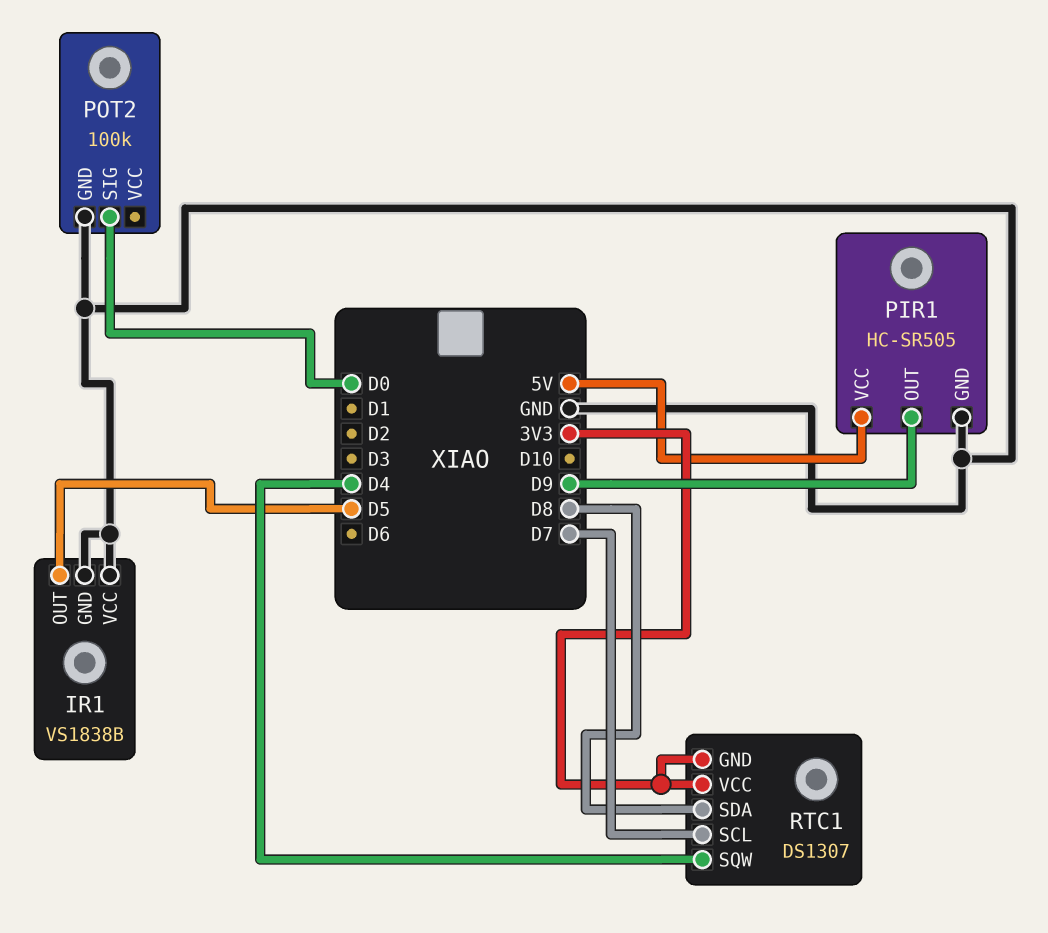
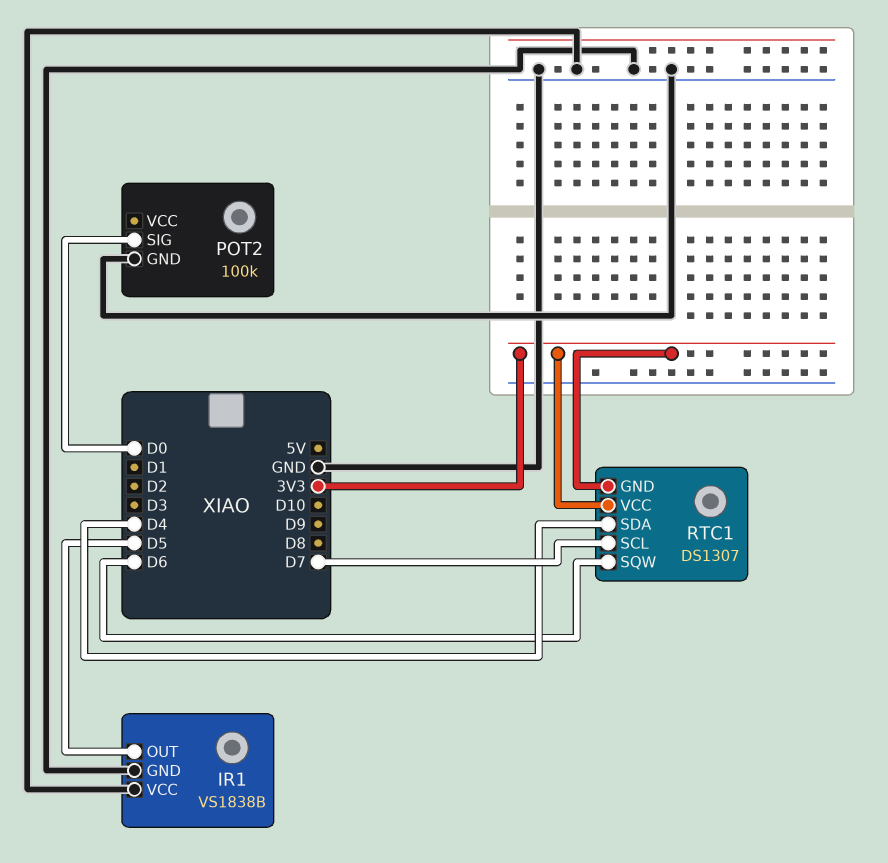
PIR1: HC-SR505 -> none
PIR1 pin GND: GND -> none
PIR1 pin OUT: D9 -> none
PIR1 pin VCC: 5V -> none
RTC1 pin SDA: D8 -> D4
RTC1 pin SQW: D4 -> D6

